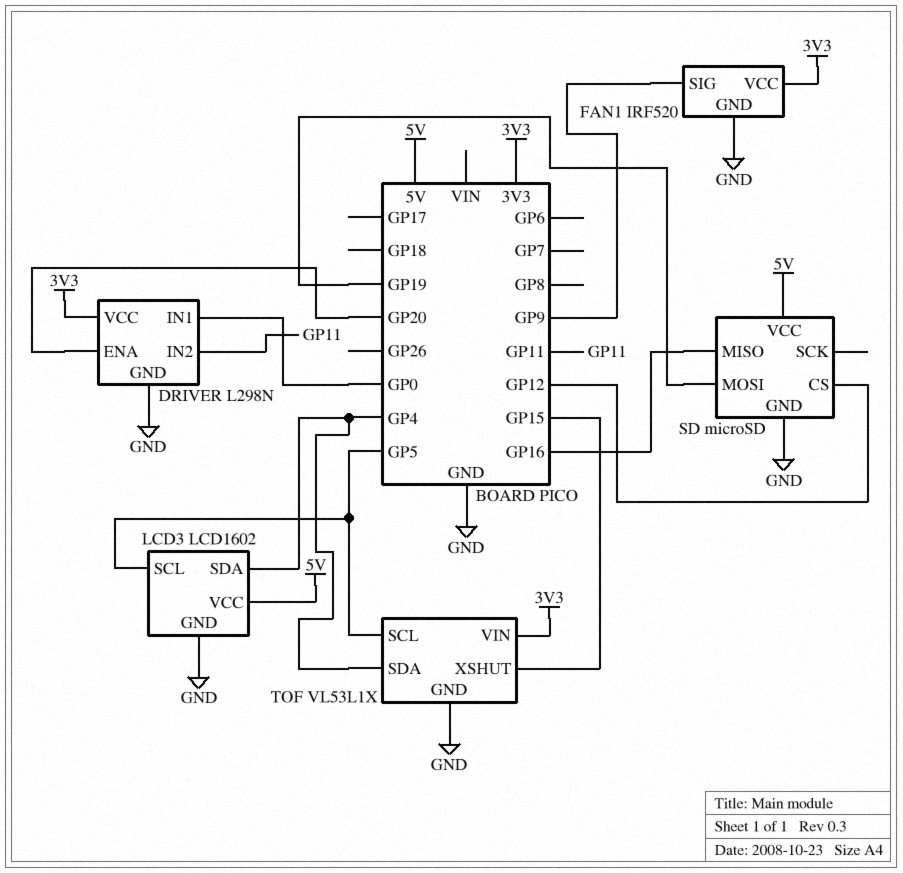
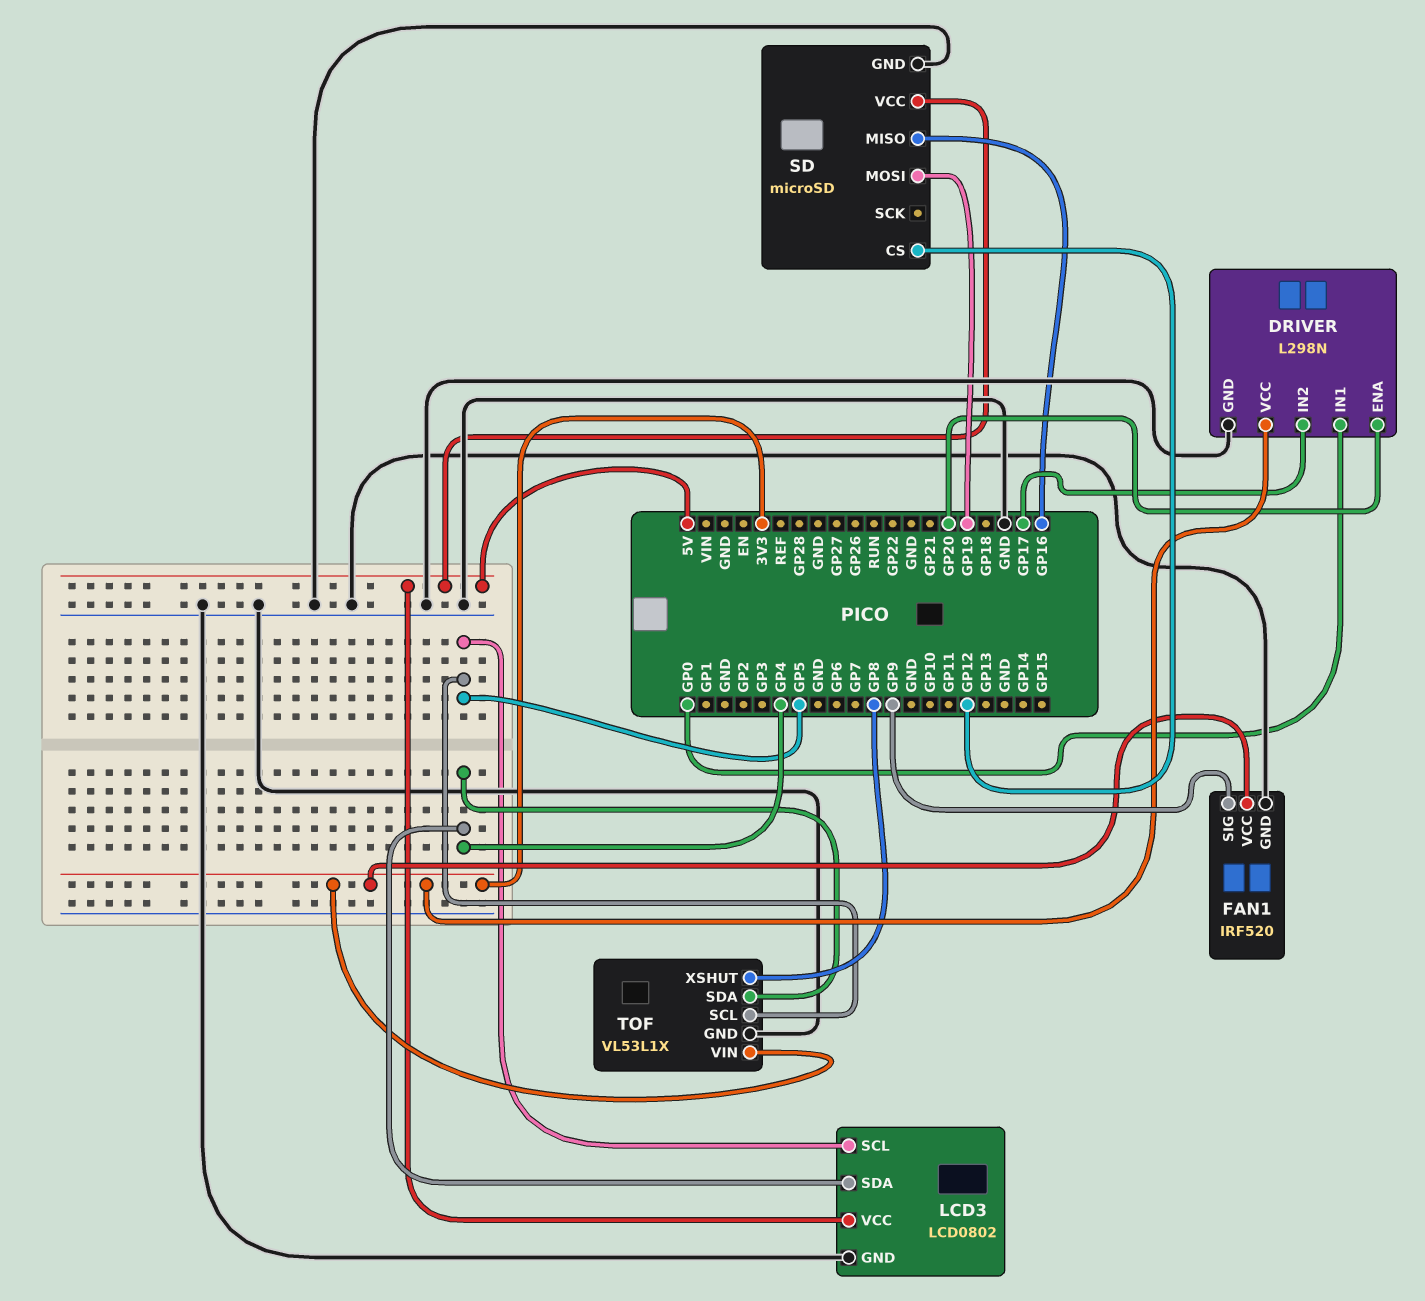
DRIVER pin IN2: GP11 -> GP17
LCD3: LCD1602 -> LCD0802
TOF pin XSHUT: GP15 -> GP8

